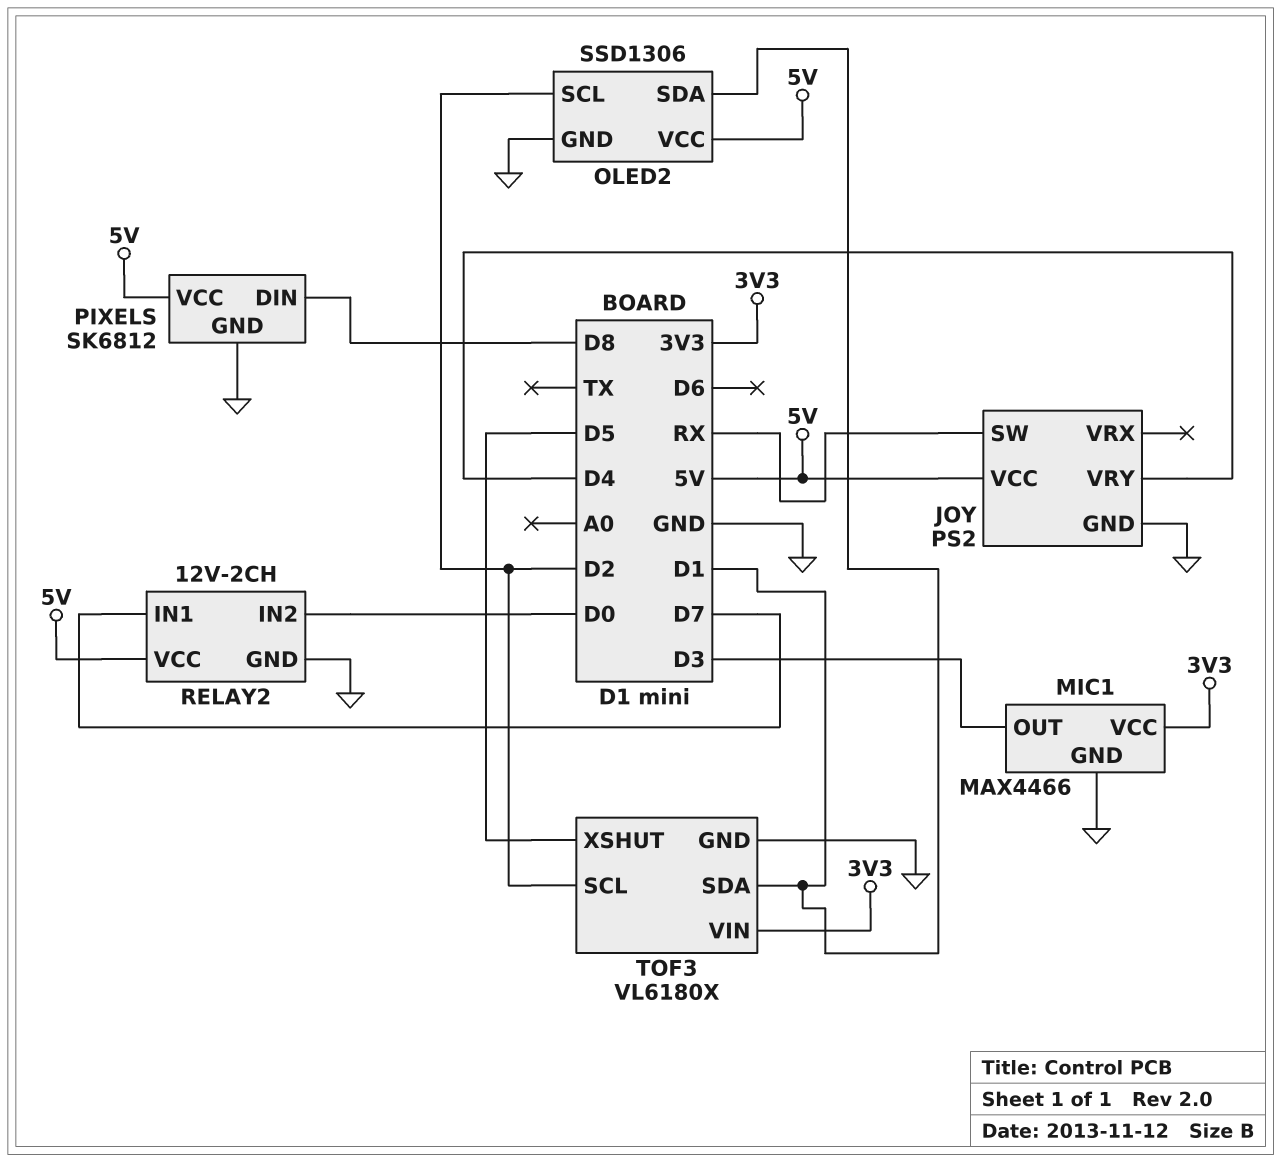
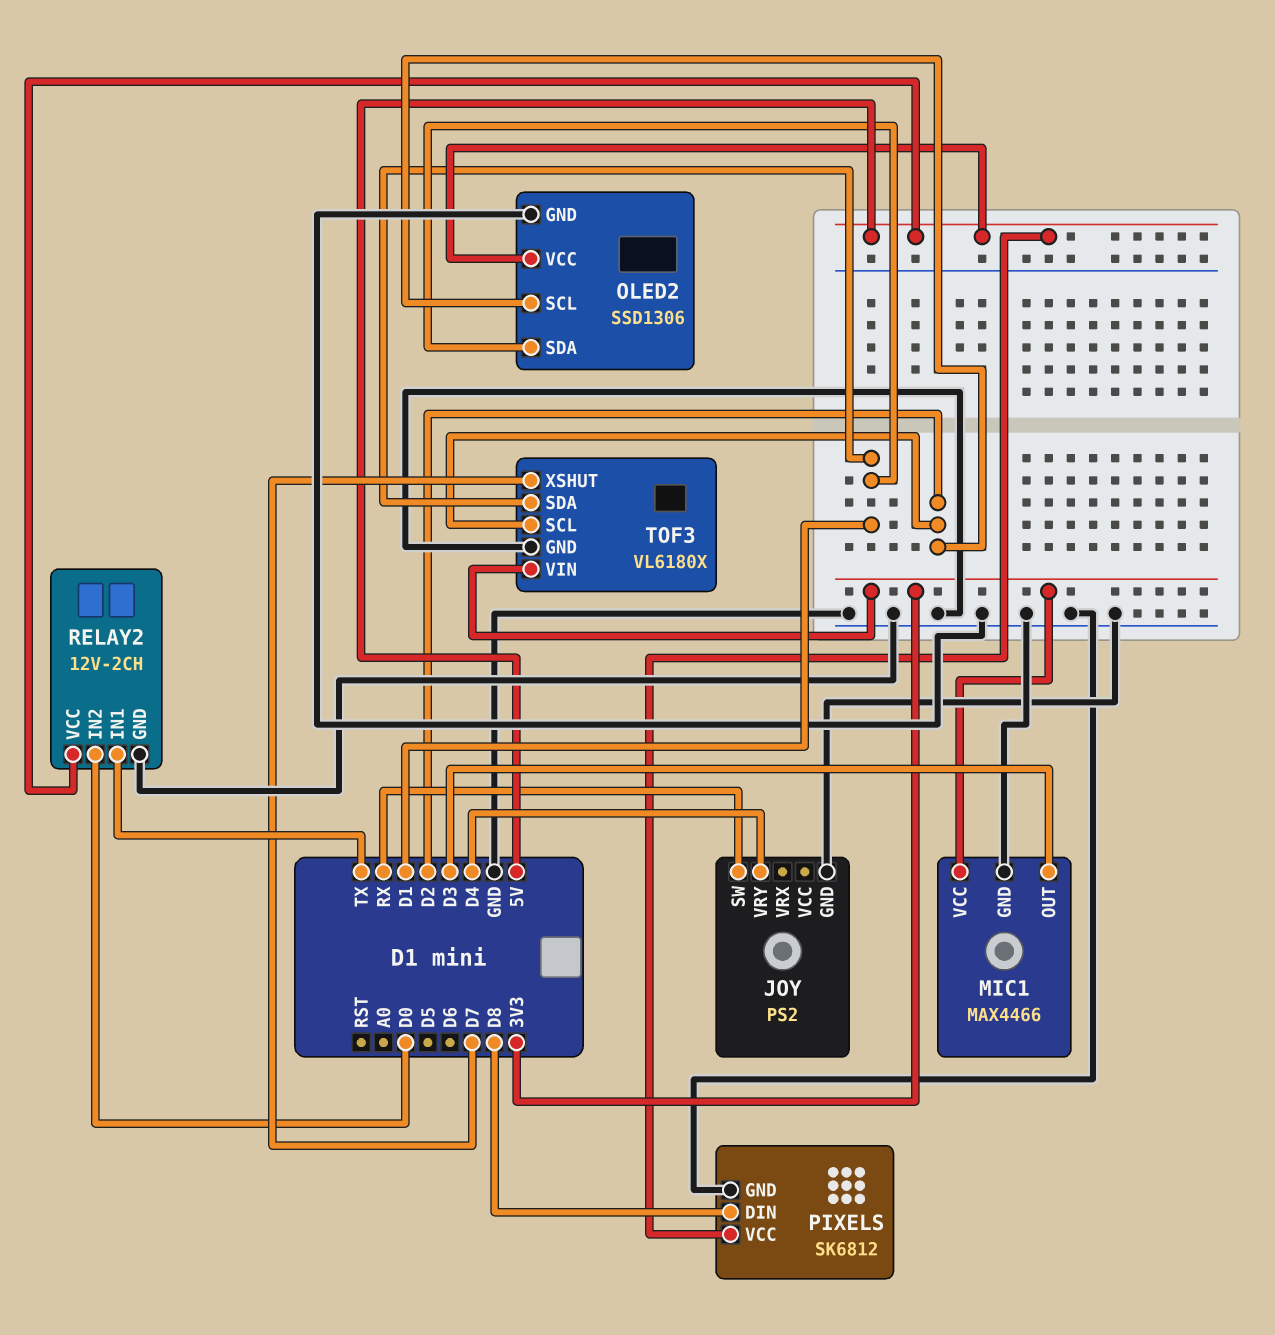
JOY pin VCC: 5V -> none
RELAY2 pin IN1: D7 -> TX
TOF3 pin XSHUT: D5 -> D7

